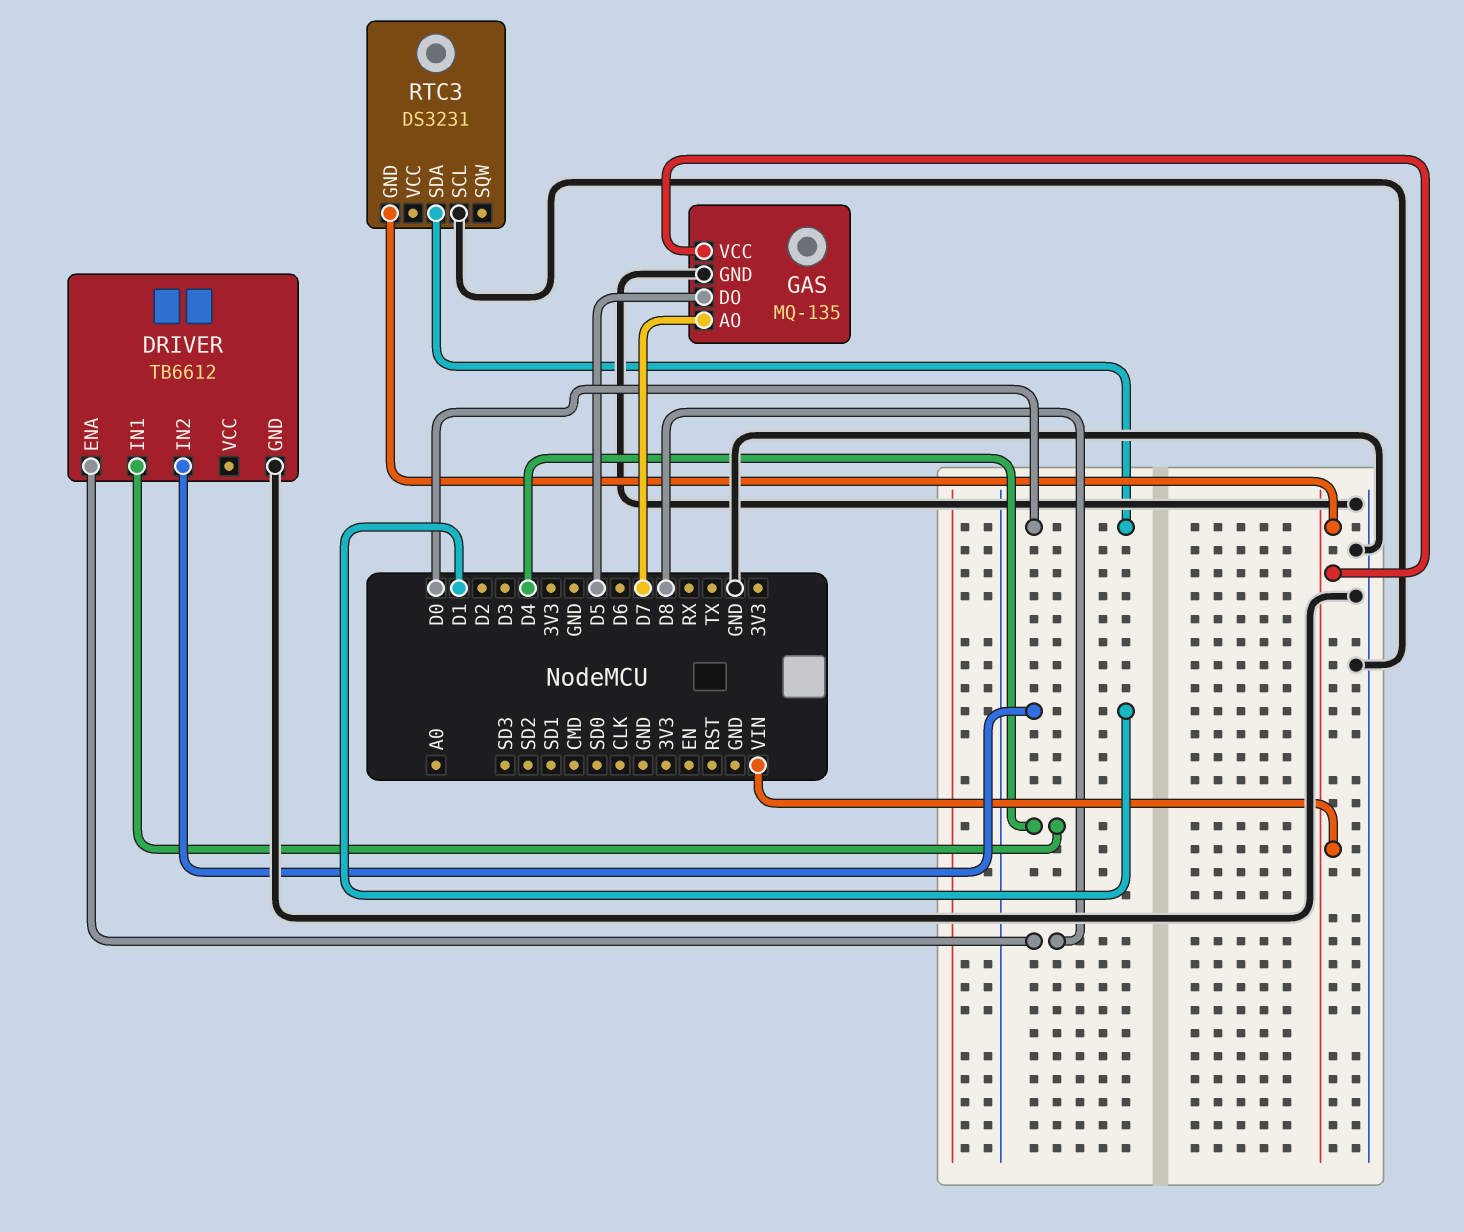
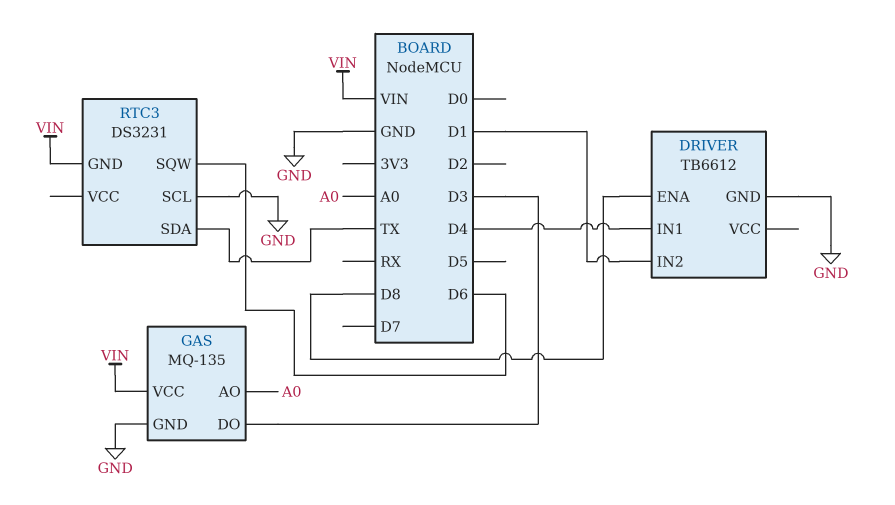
GAS pin AO: D7 -> A0
GAS pin DO: D5 -> D3
RTC3 pin SDA: D0 -> TX
RTC3 pin SQW: none -> D6

